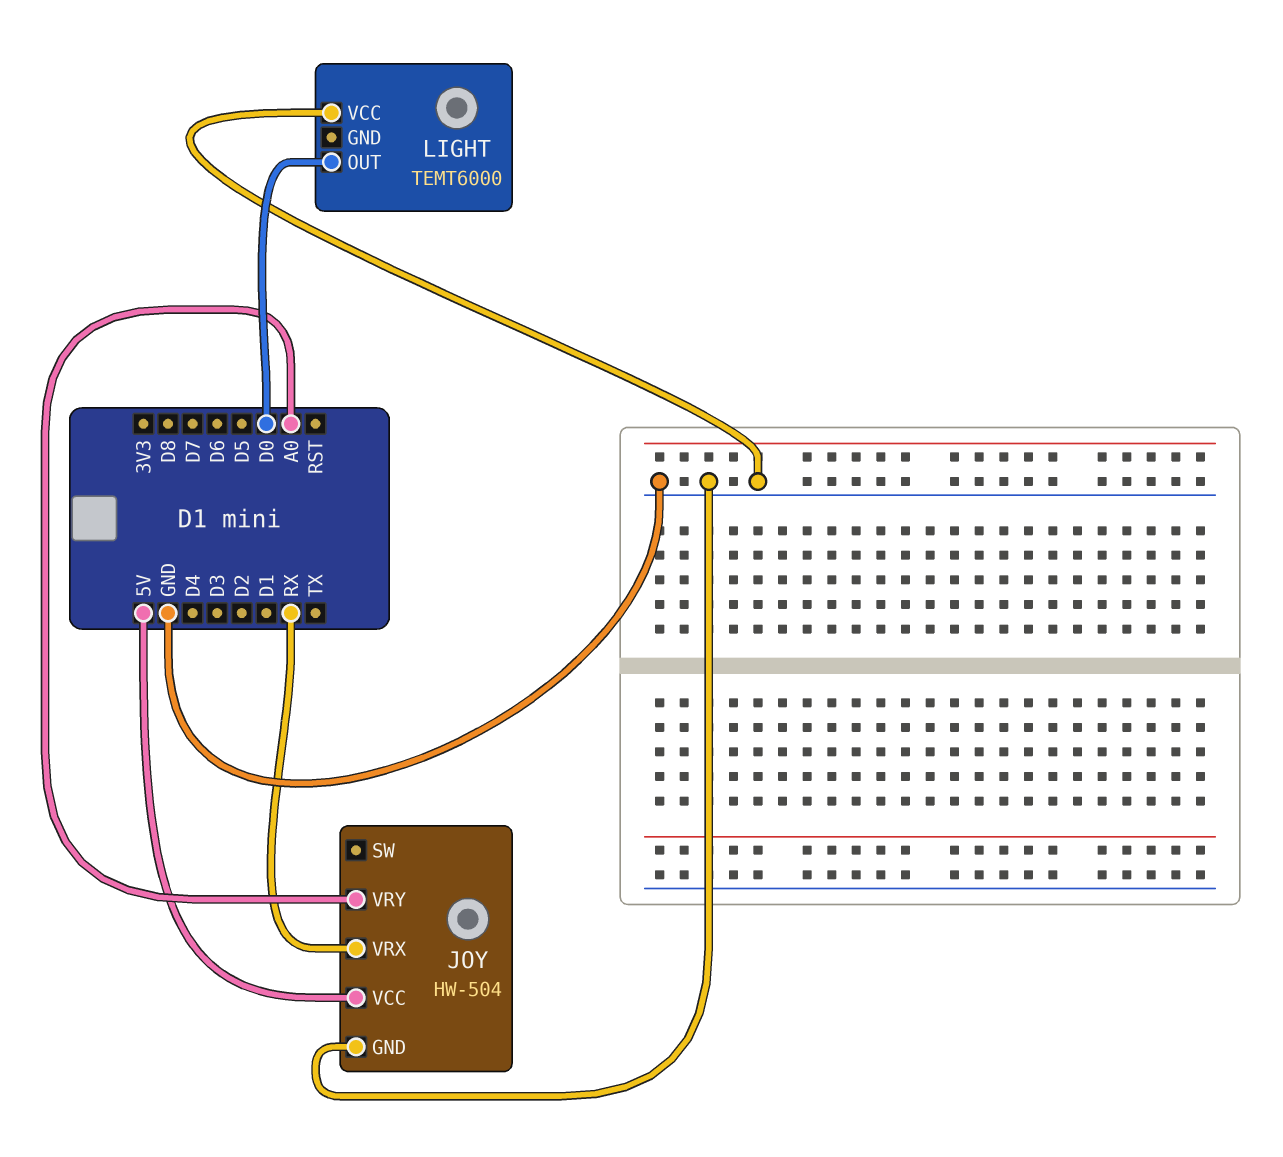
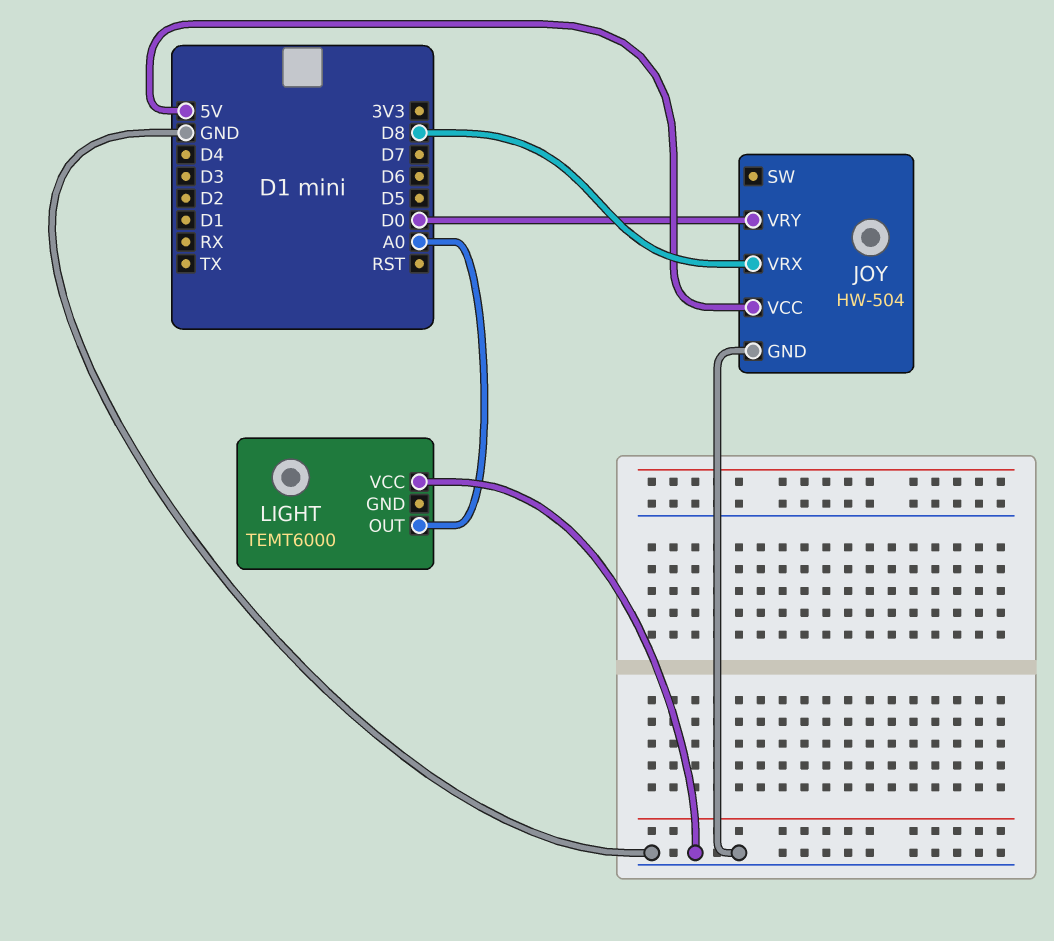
JOY pin VRX: RX -> D8
JOY pin VRY: A0 -> D0
LIGHT pin OUT: D0 -> A0

